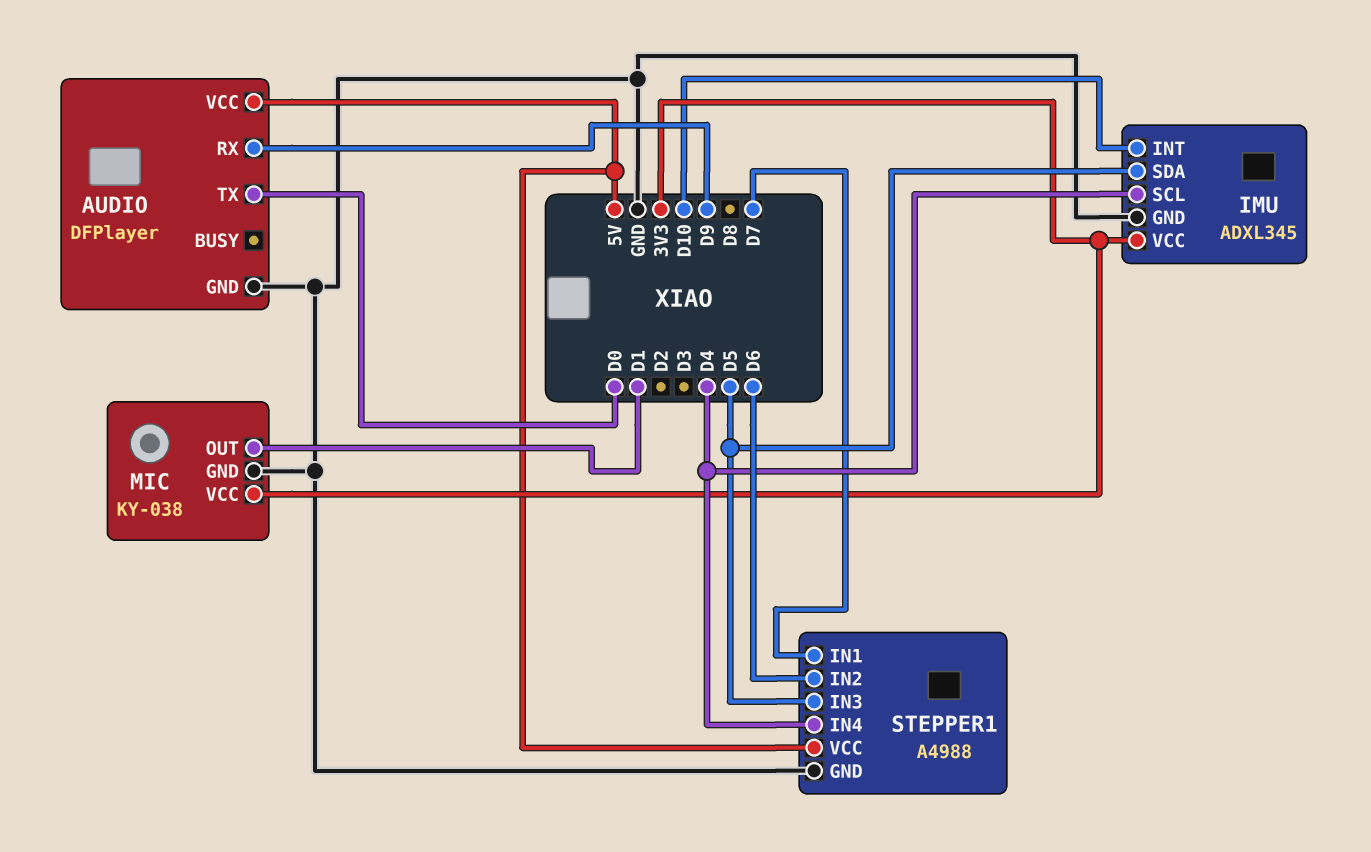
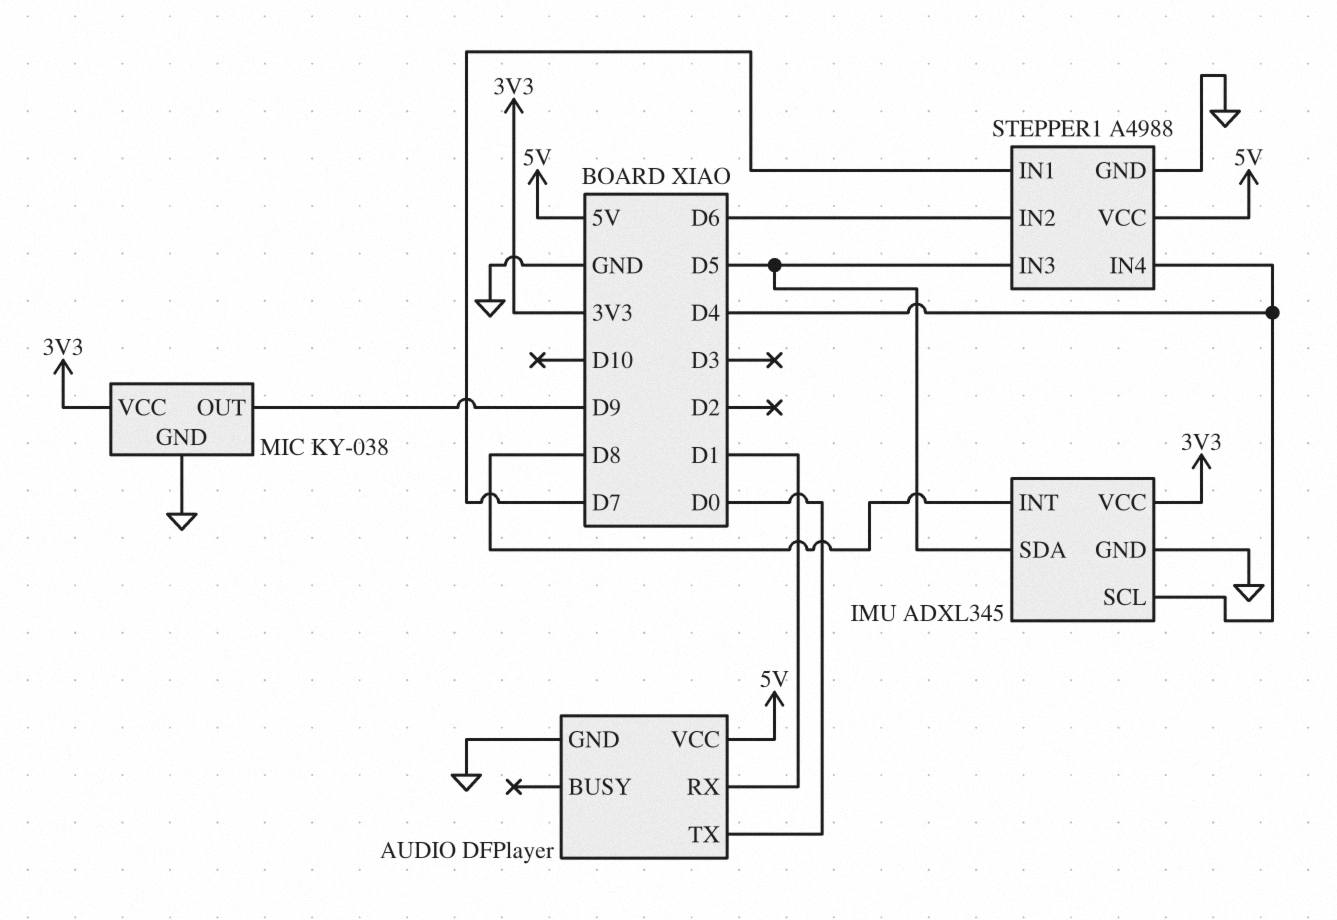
AUDIO pin RX: D9 -> D1
IMU pin INT: D10 -> D8
MIC pin OUT: D1 -> D9

